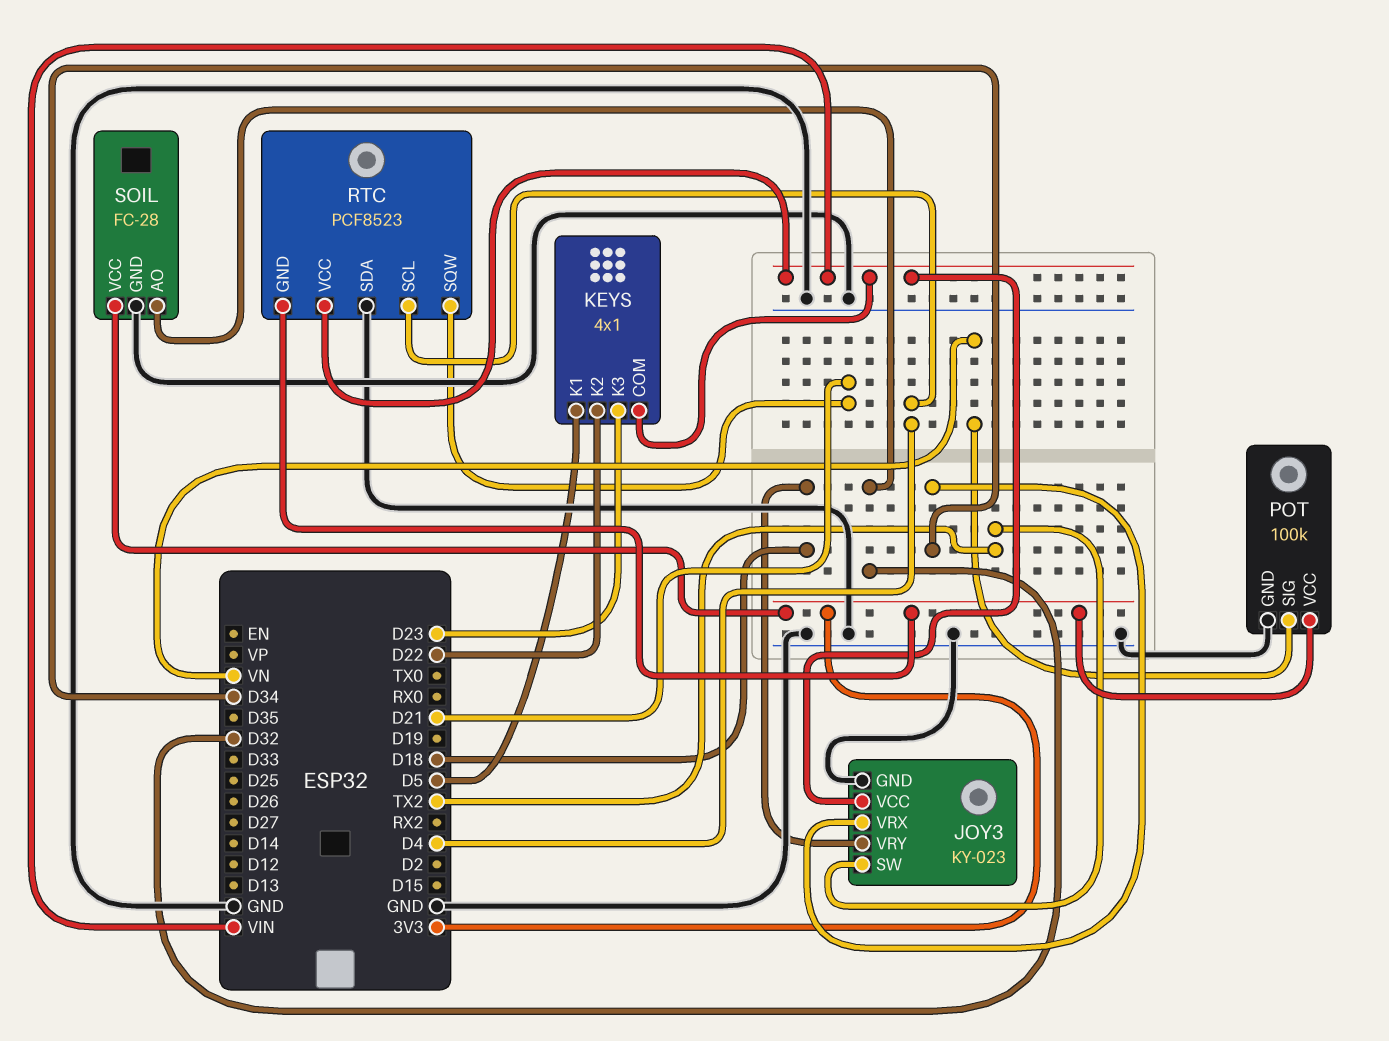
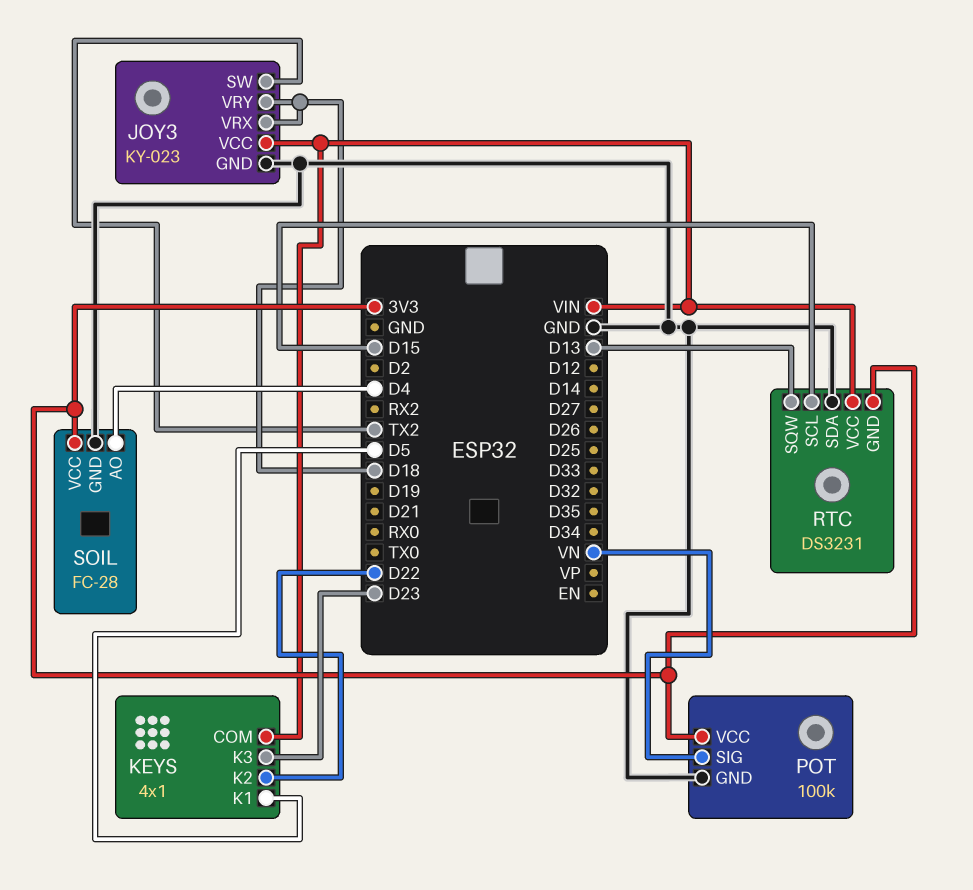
JOY3 pin VRX: D34 -> D18
RTC: PCF8523 -> DS3231
RTC pin SCL: D4 -> D15
RTC pin SQW: D21 -> D13
SOIL pin AO: D32 -> D4

